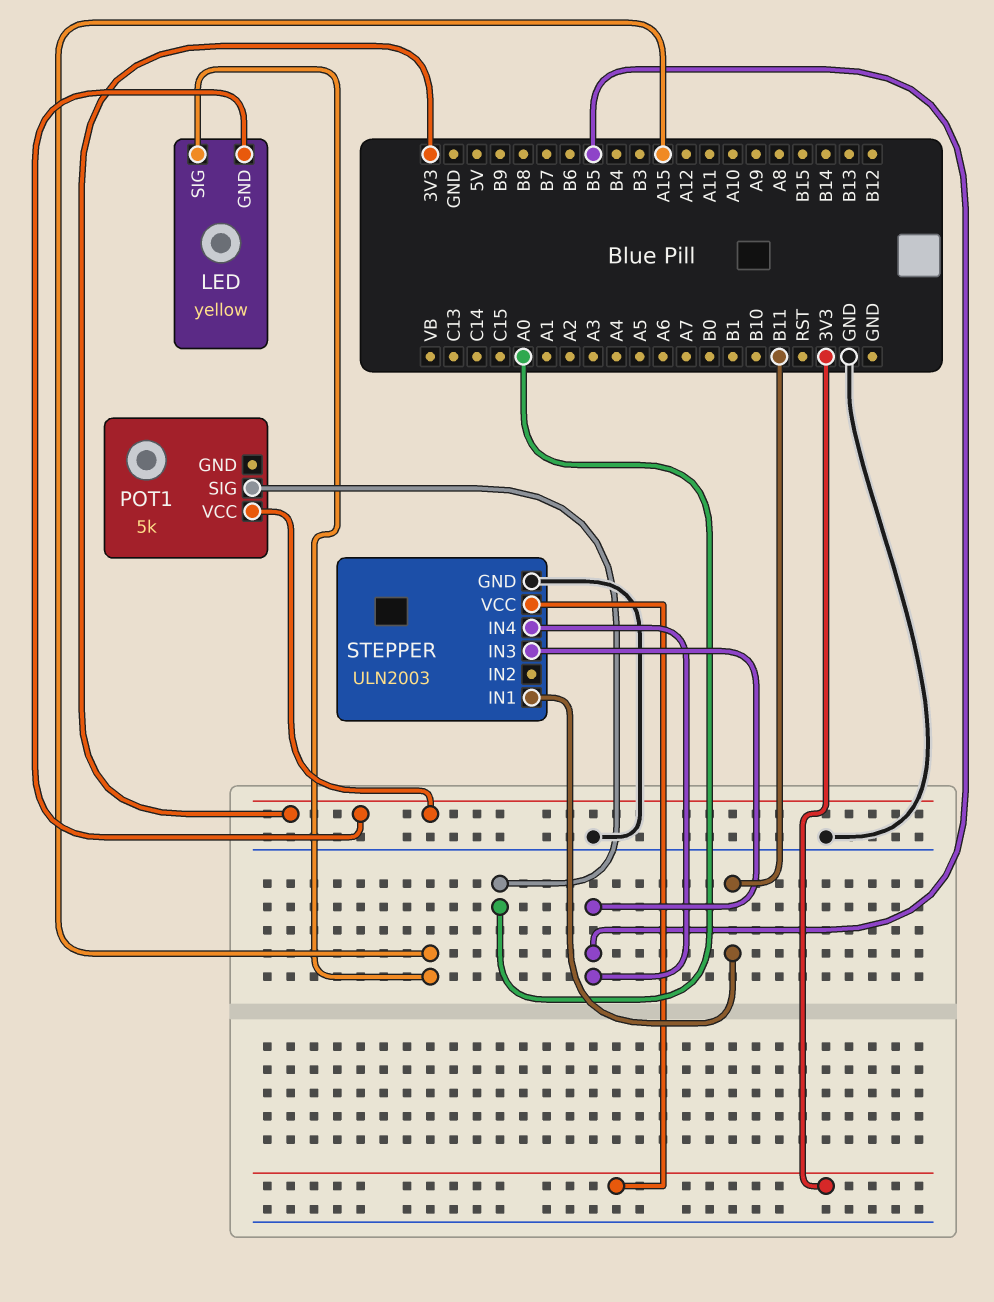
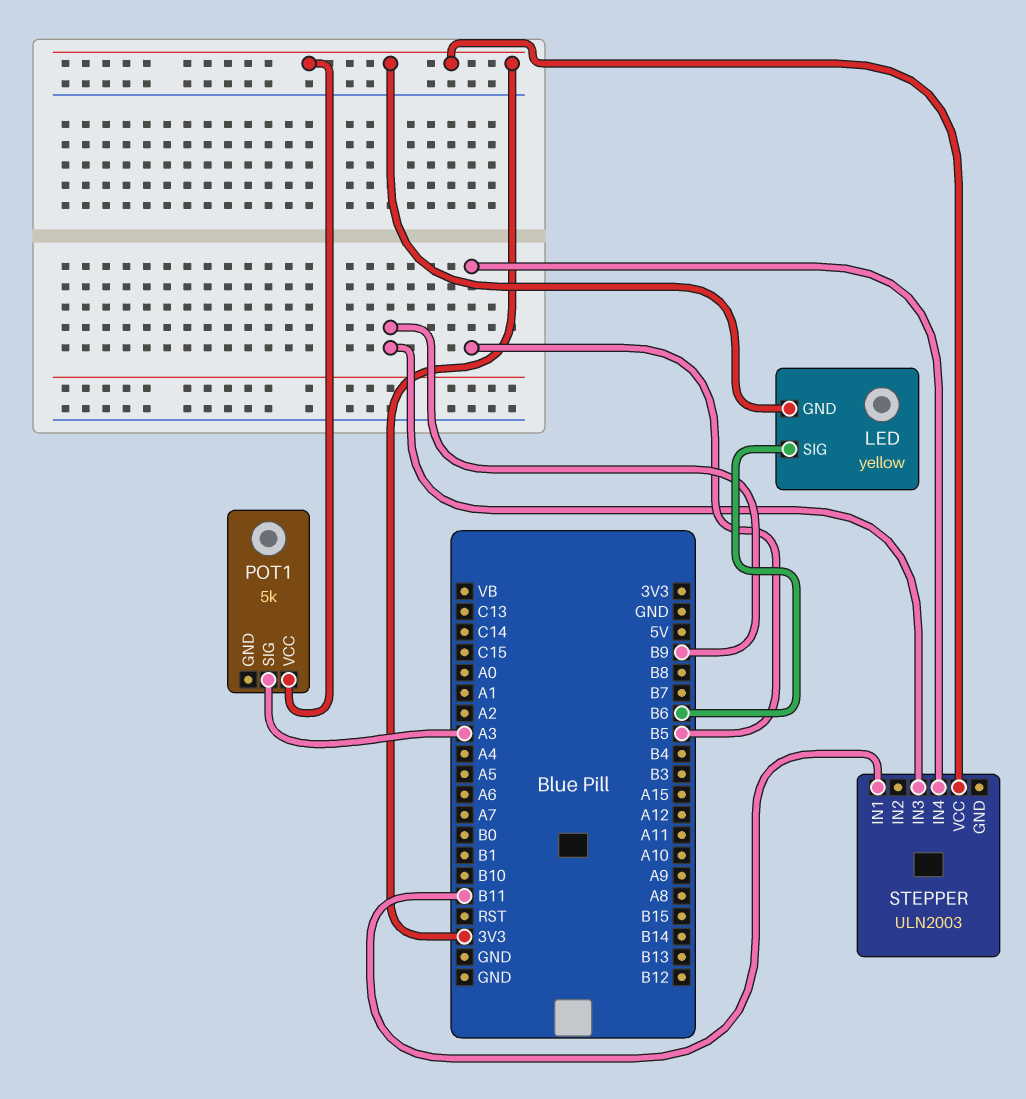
LED pin SIG: A15 -> B6
POT1 pin SIG: A0 -> A3
STEPPER pin GND: GND -> none
STEPPER pin IN3: B5 -> B9

